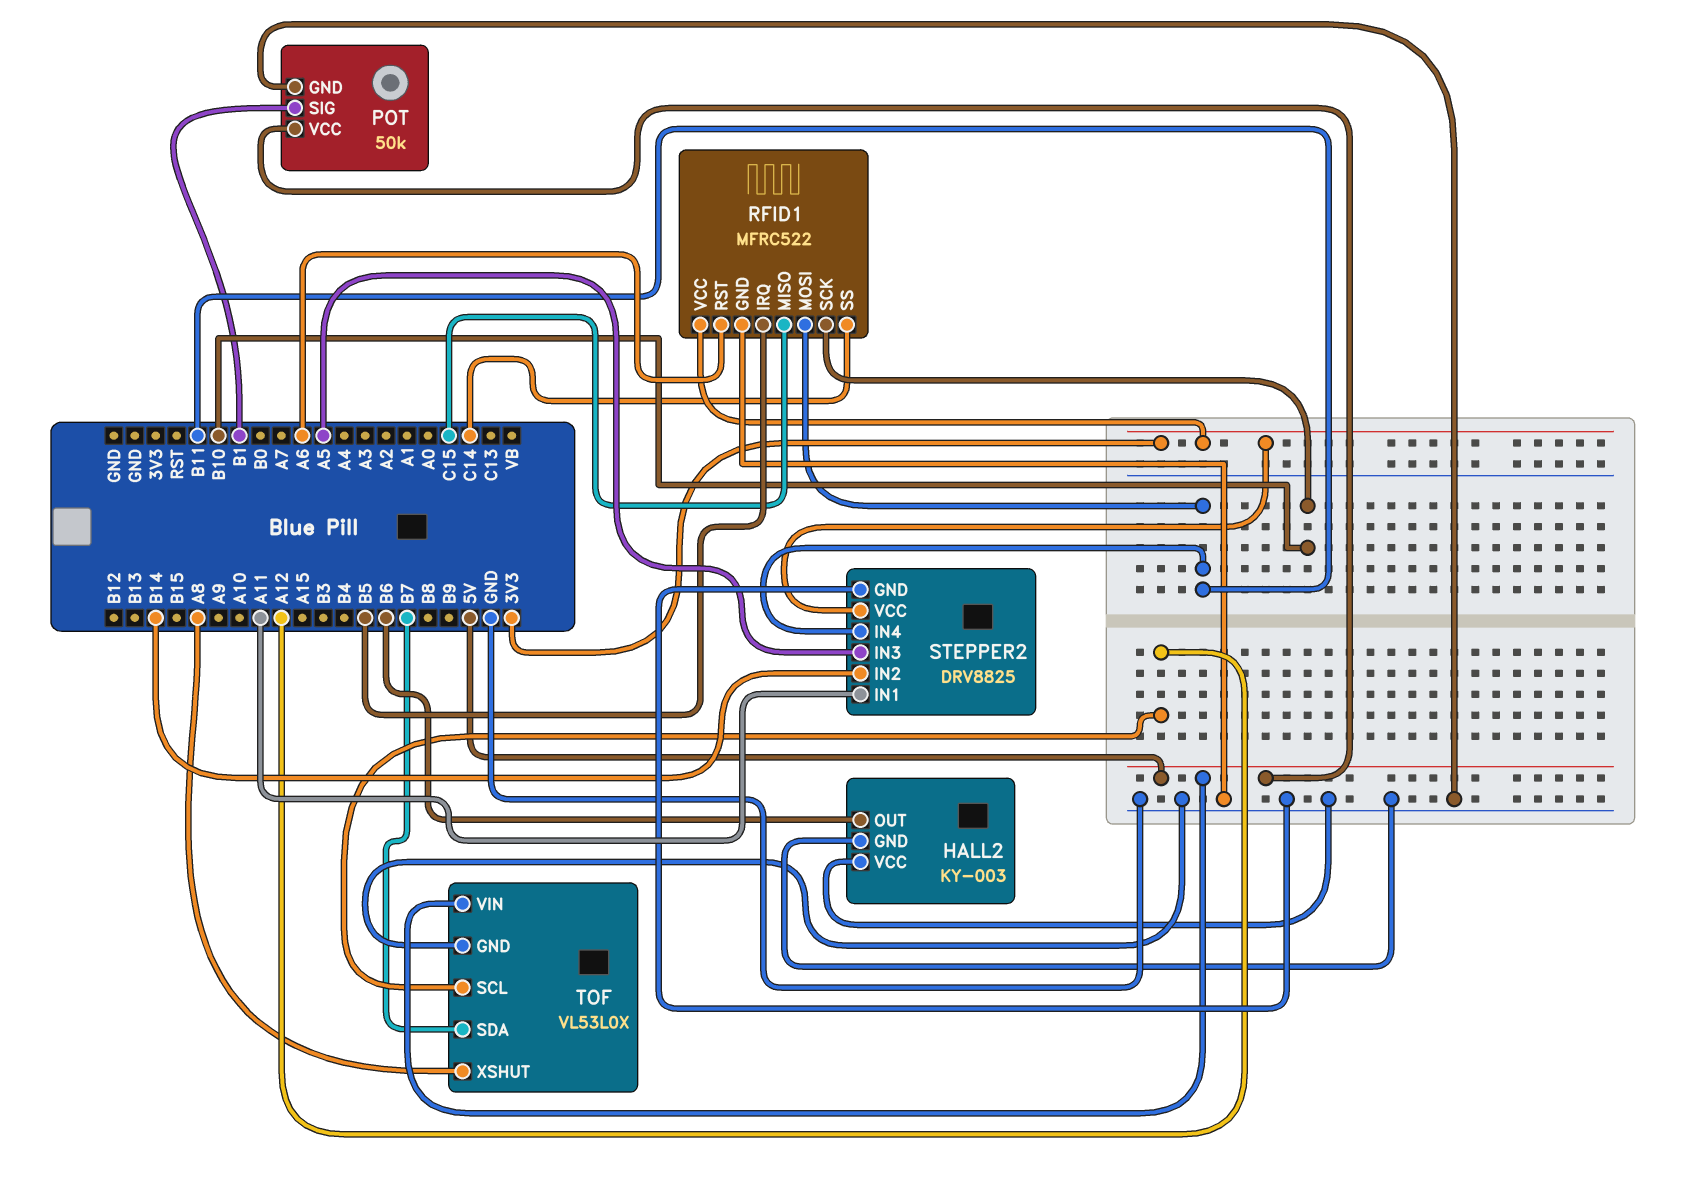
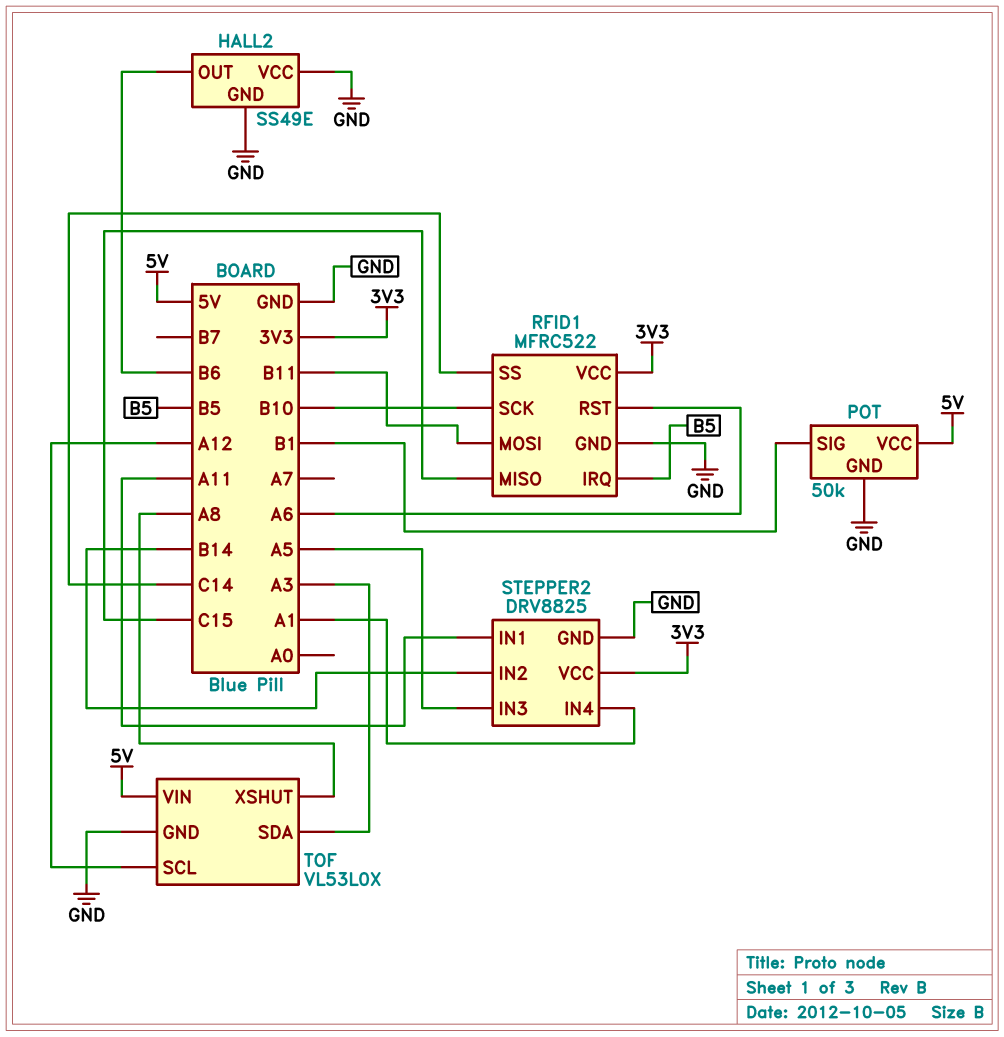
HALL2: KY-003 -> SS49E
STEPPER2 pin IN4: B11 -> A1
TOF pin SDA: B7 -> A3

